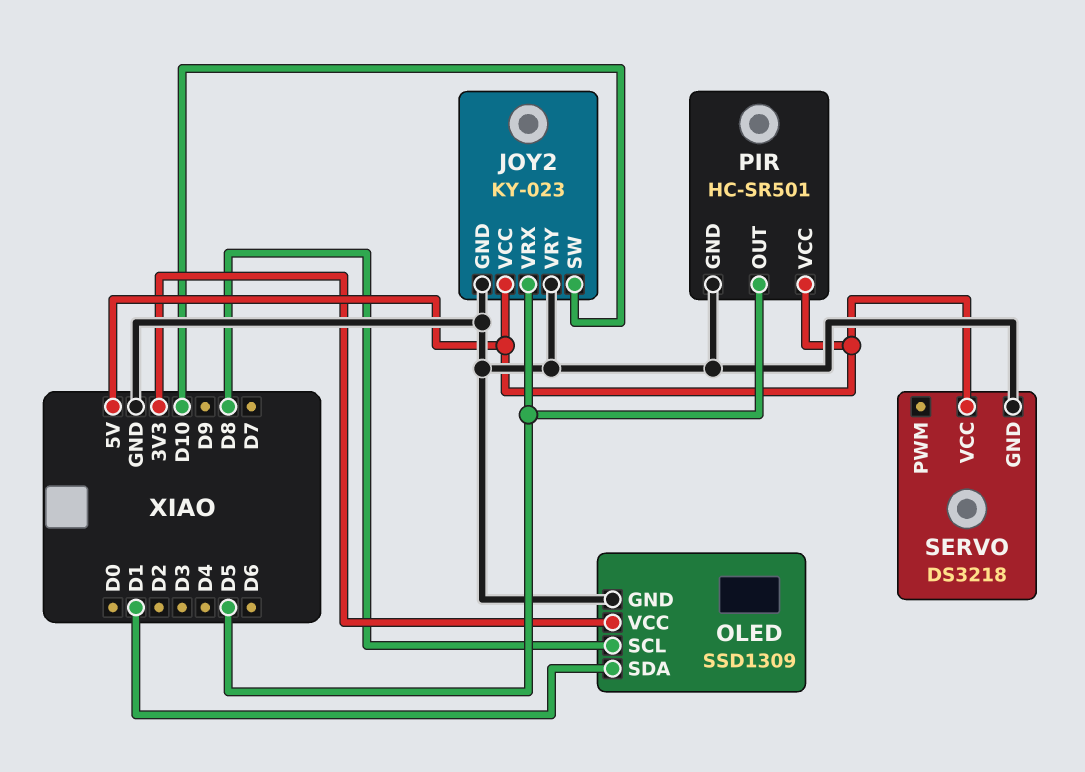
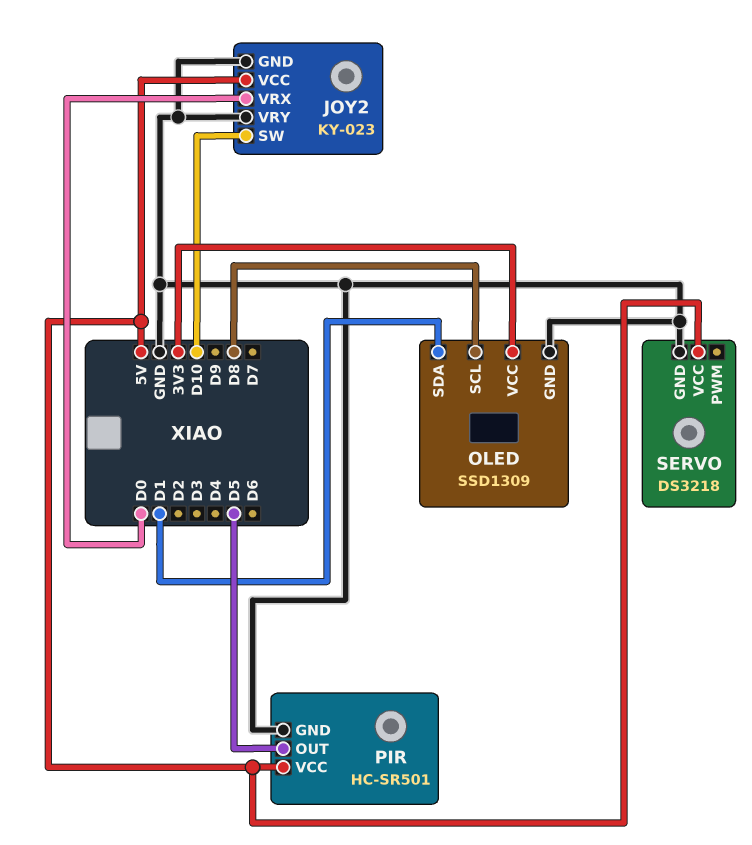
JOY2 pin VRX: D5 -> D0

